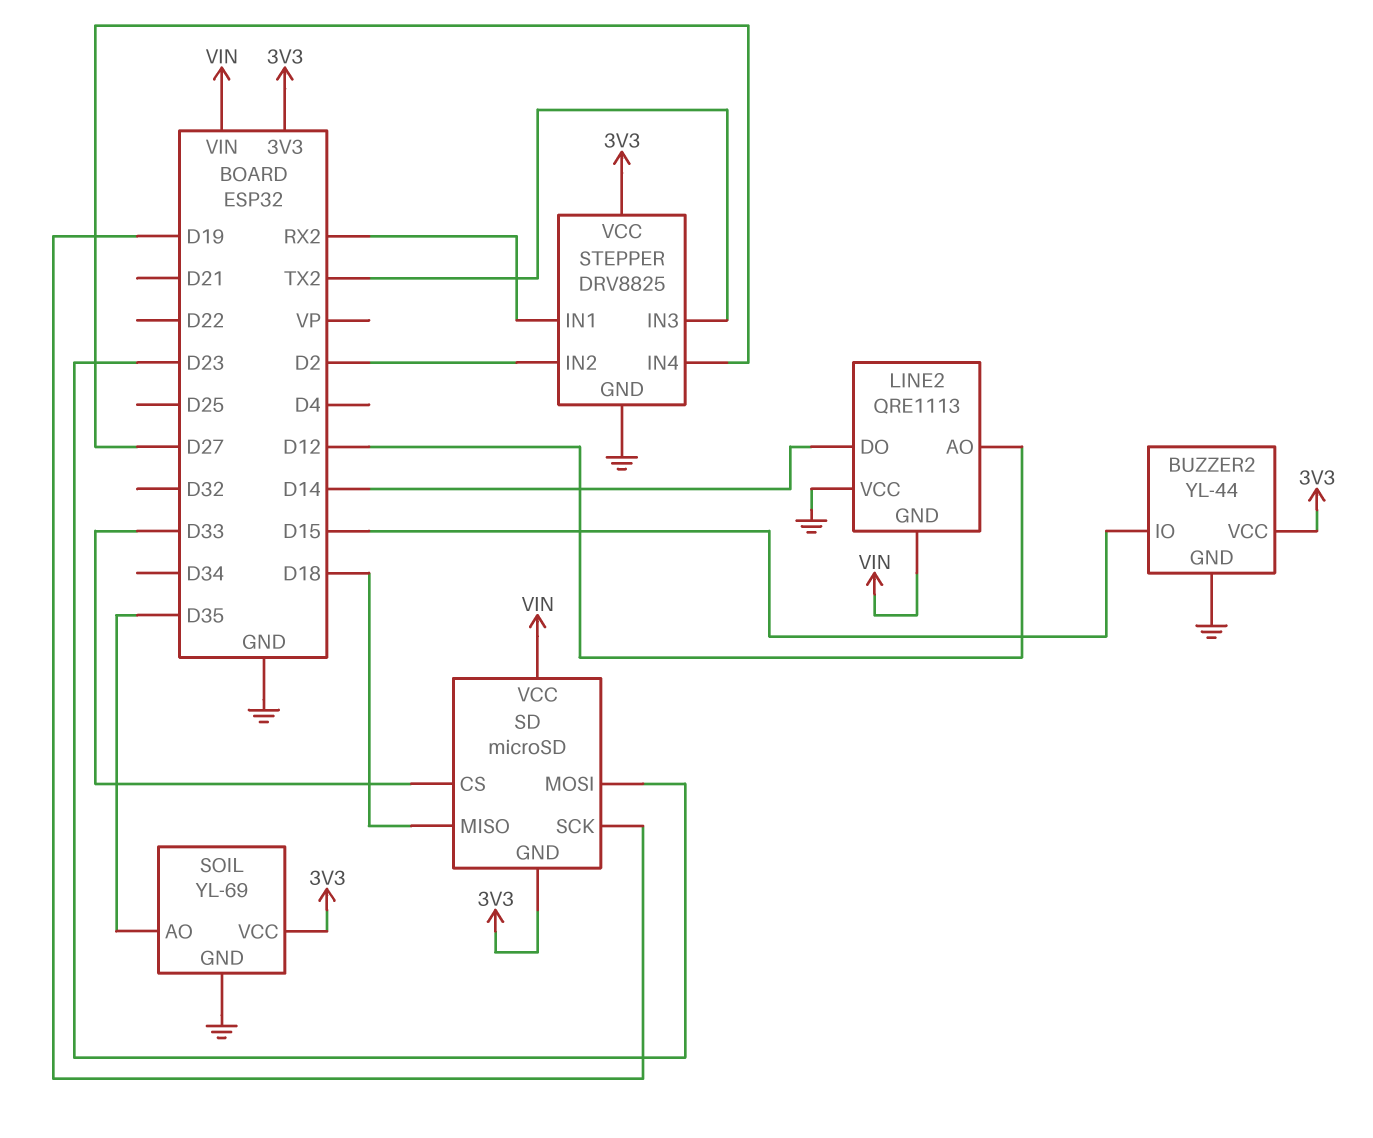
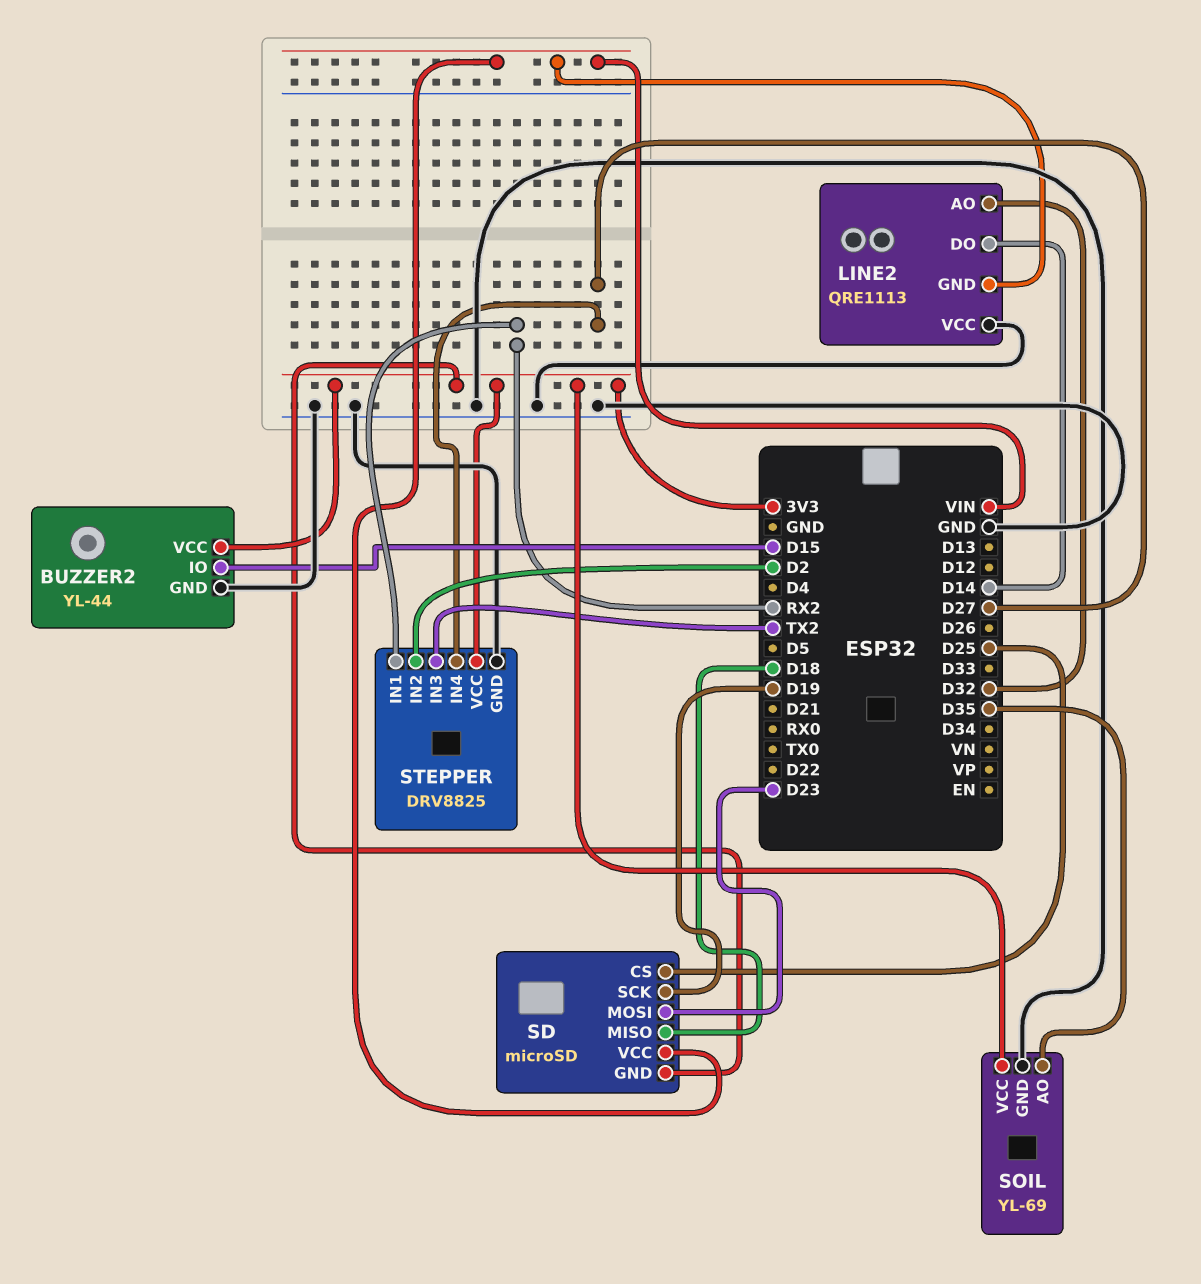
LINE2 pin AO: D12 -> D32
SD pin CS: D33 -> D25

